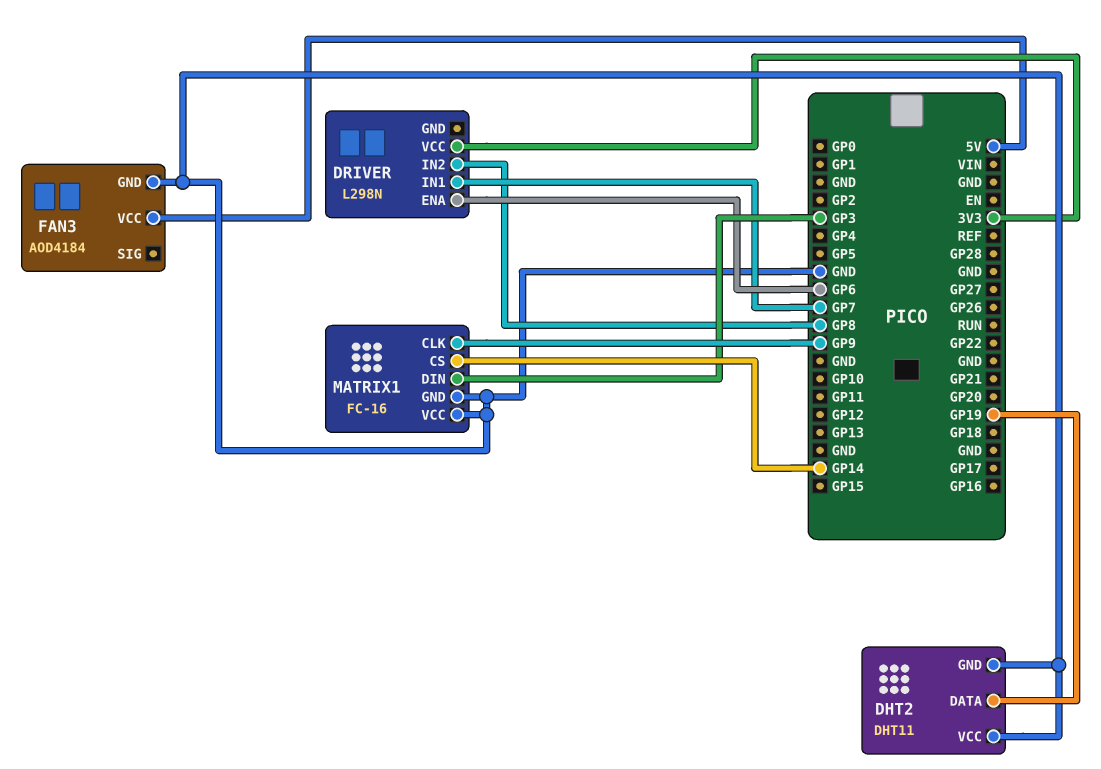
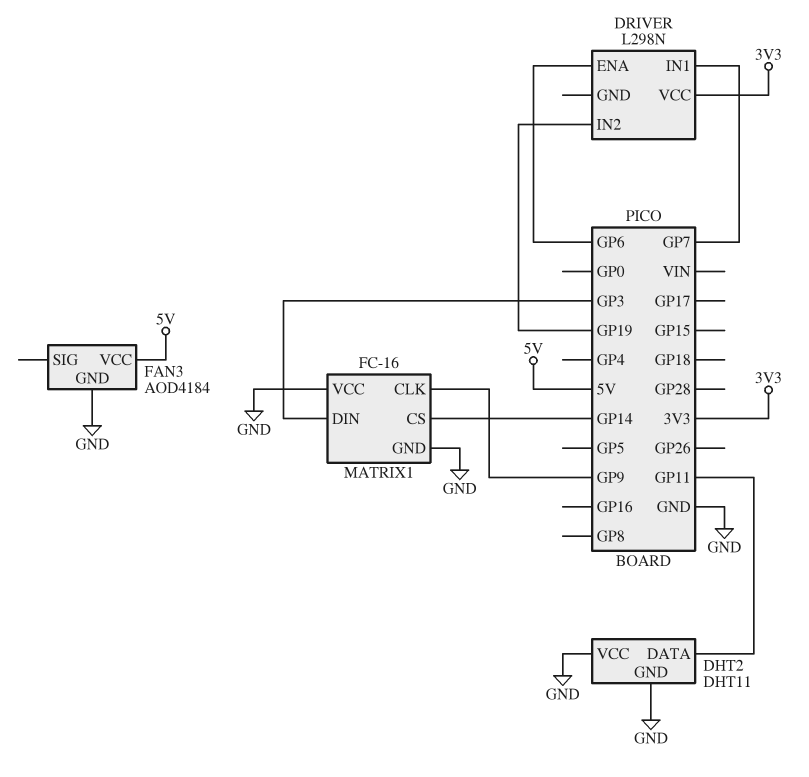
DHT2 pin DATA: GP19 -> GP11
DRIVER pin IN2: GP8 -> GP19

